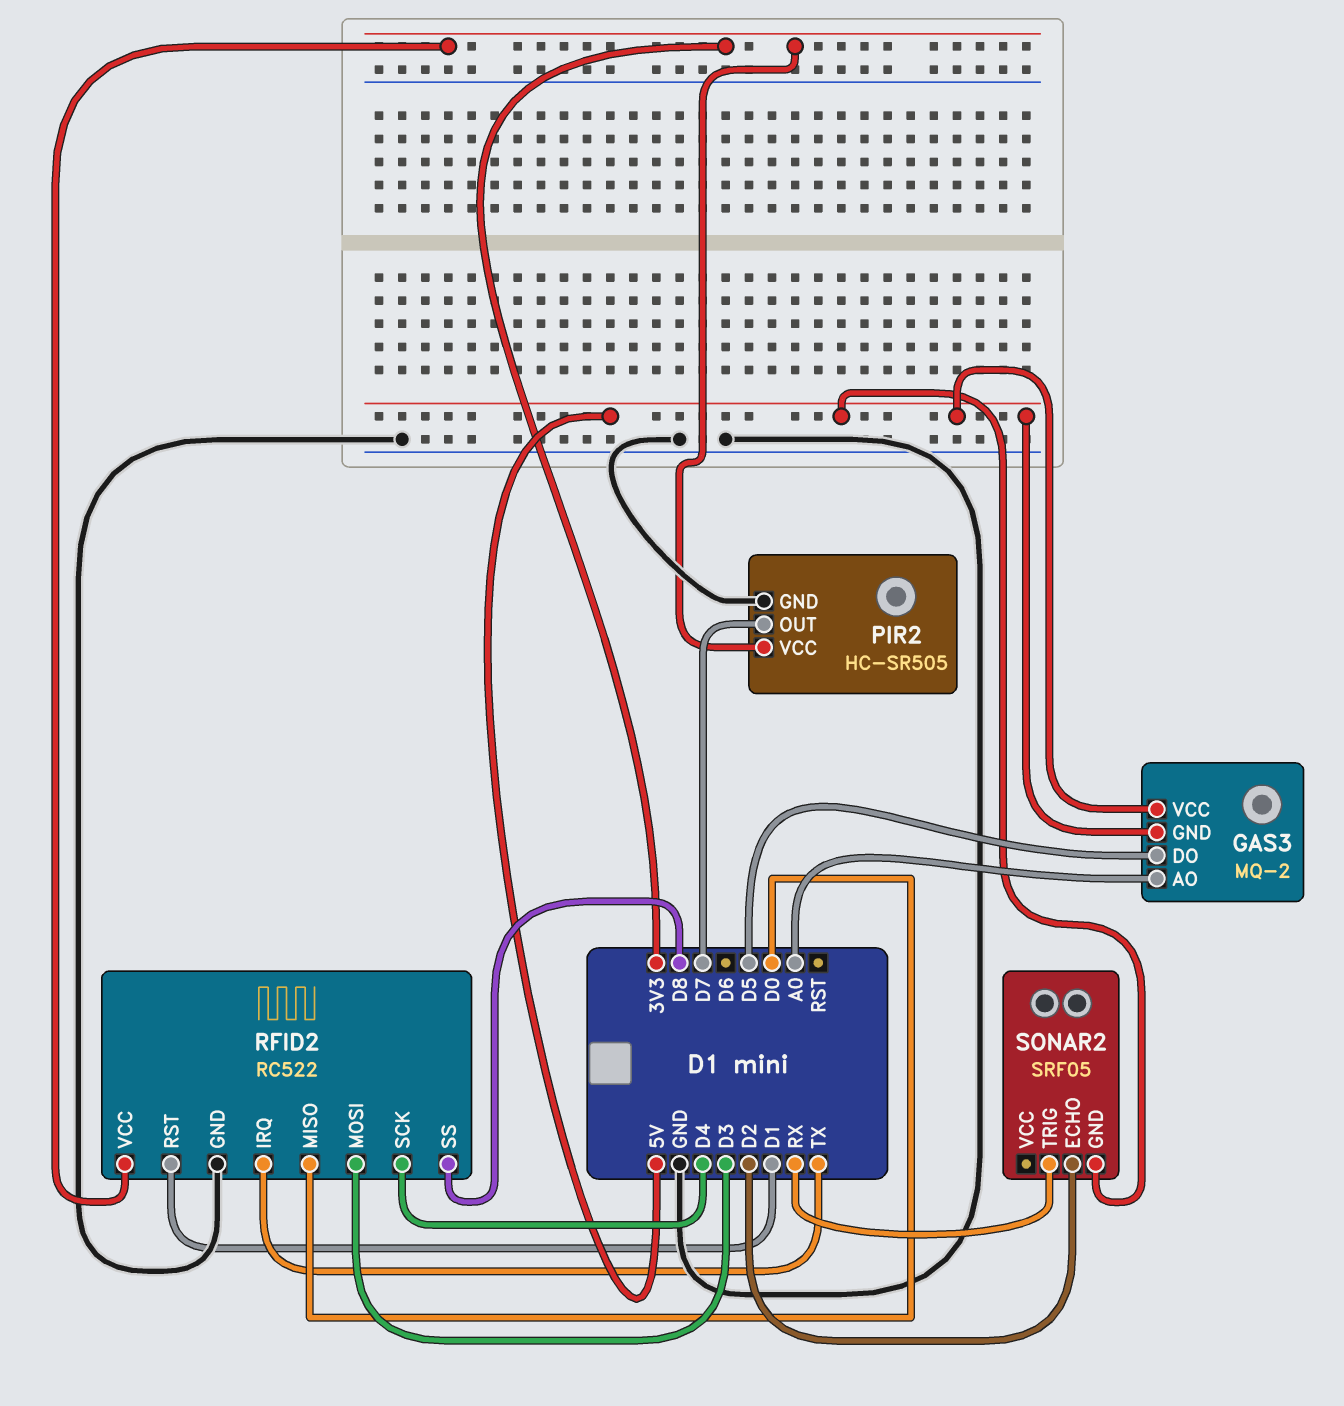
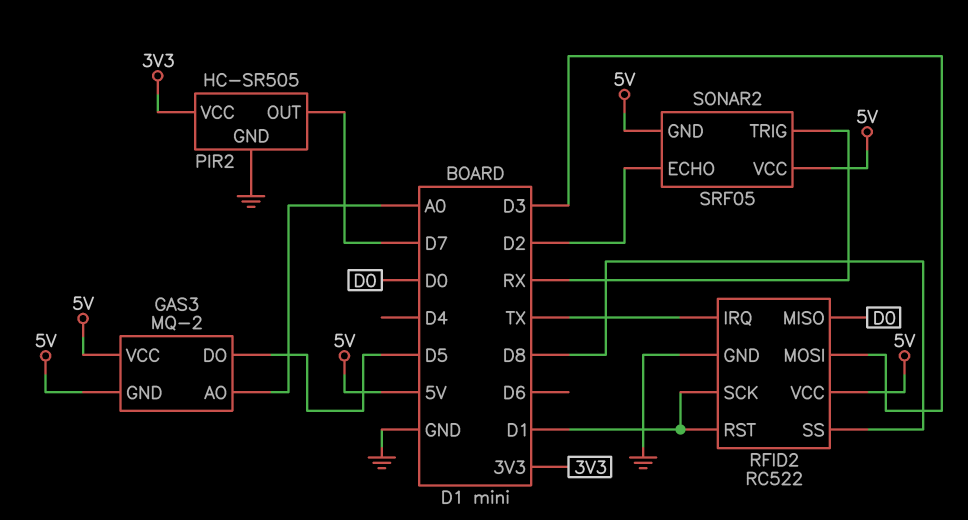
RFID2 pin SCK: D4 -> D1
RFID2 pin VCC: 3V3 -> 5V
SONAR2 pin VCC: none -> 5V

